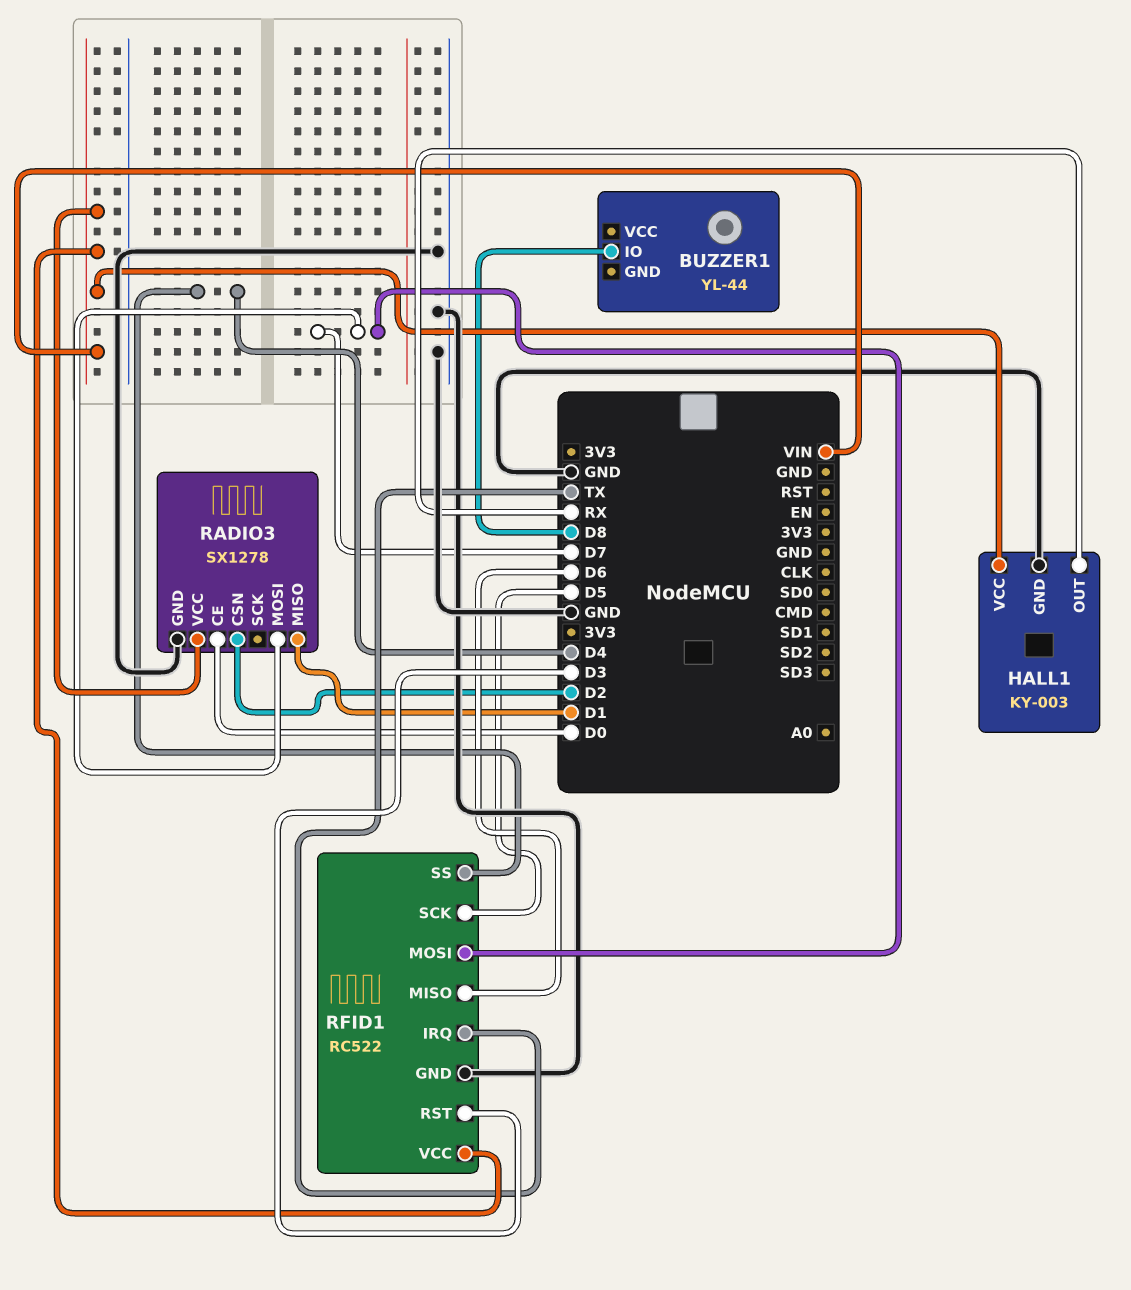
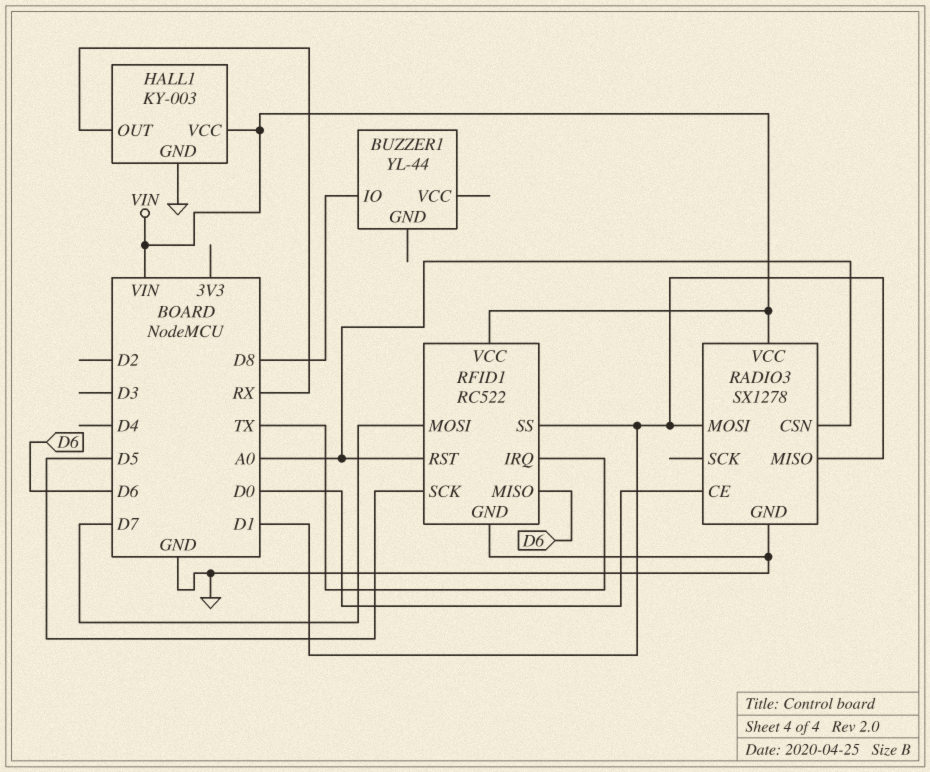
RADIO3 pin CSN: D2 -> A0
RADIO3 pin MOSI: D7 -> D1
RFID1 pin RST: D3 -> A0
RFID1 pin SS: D4 -> D1

